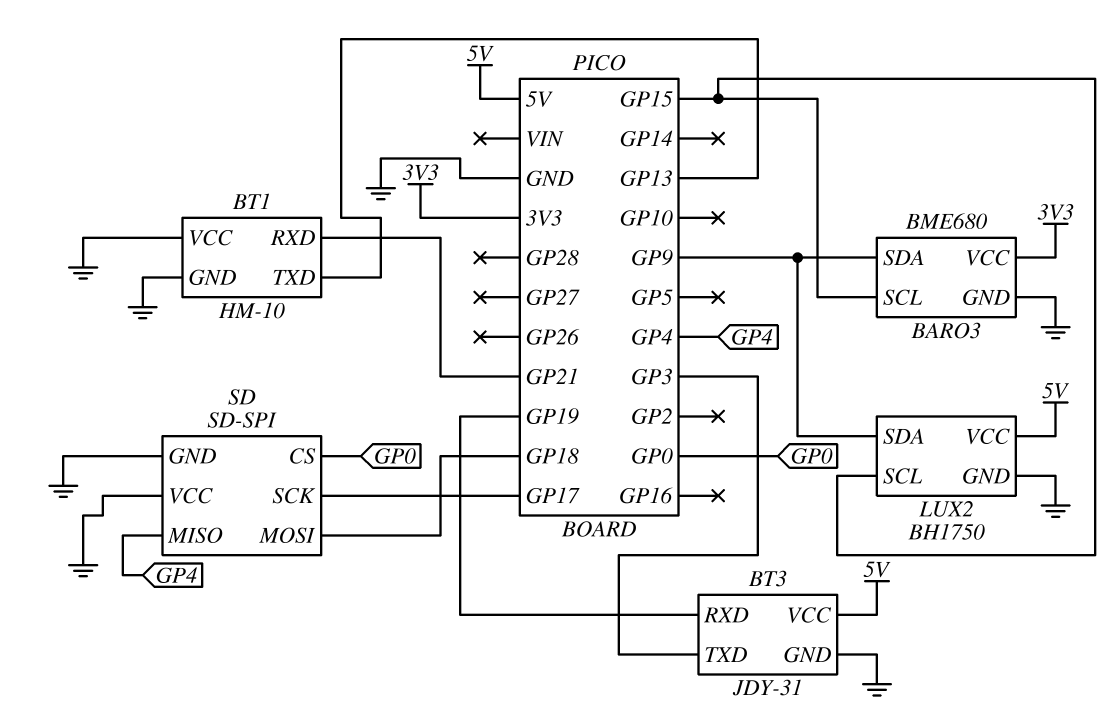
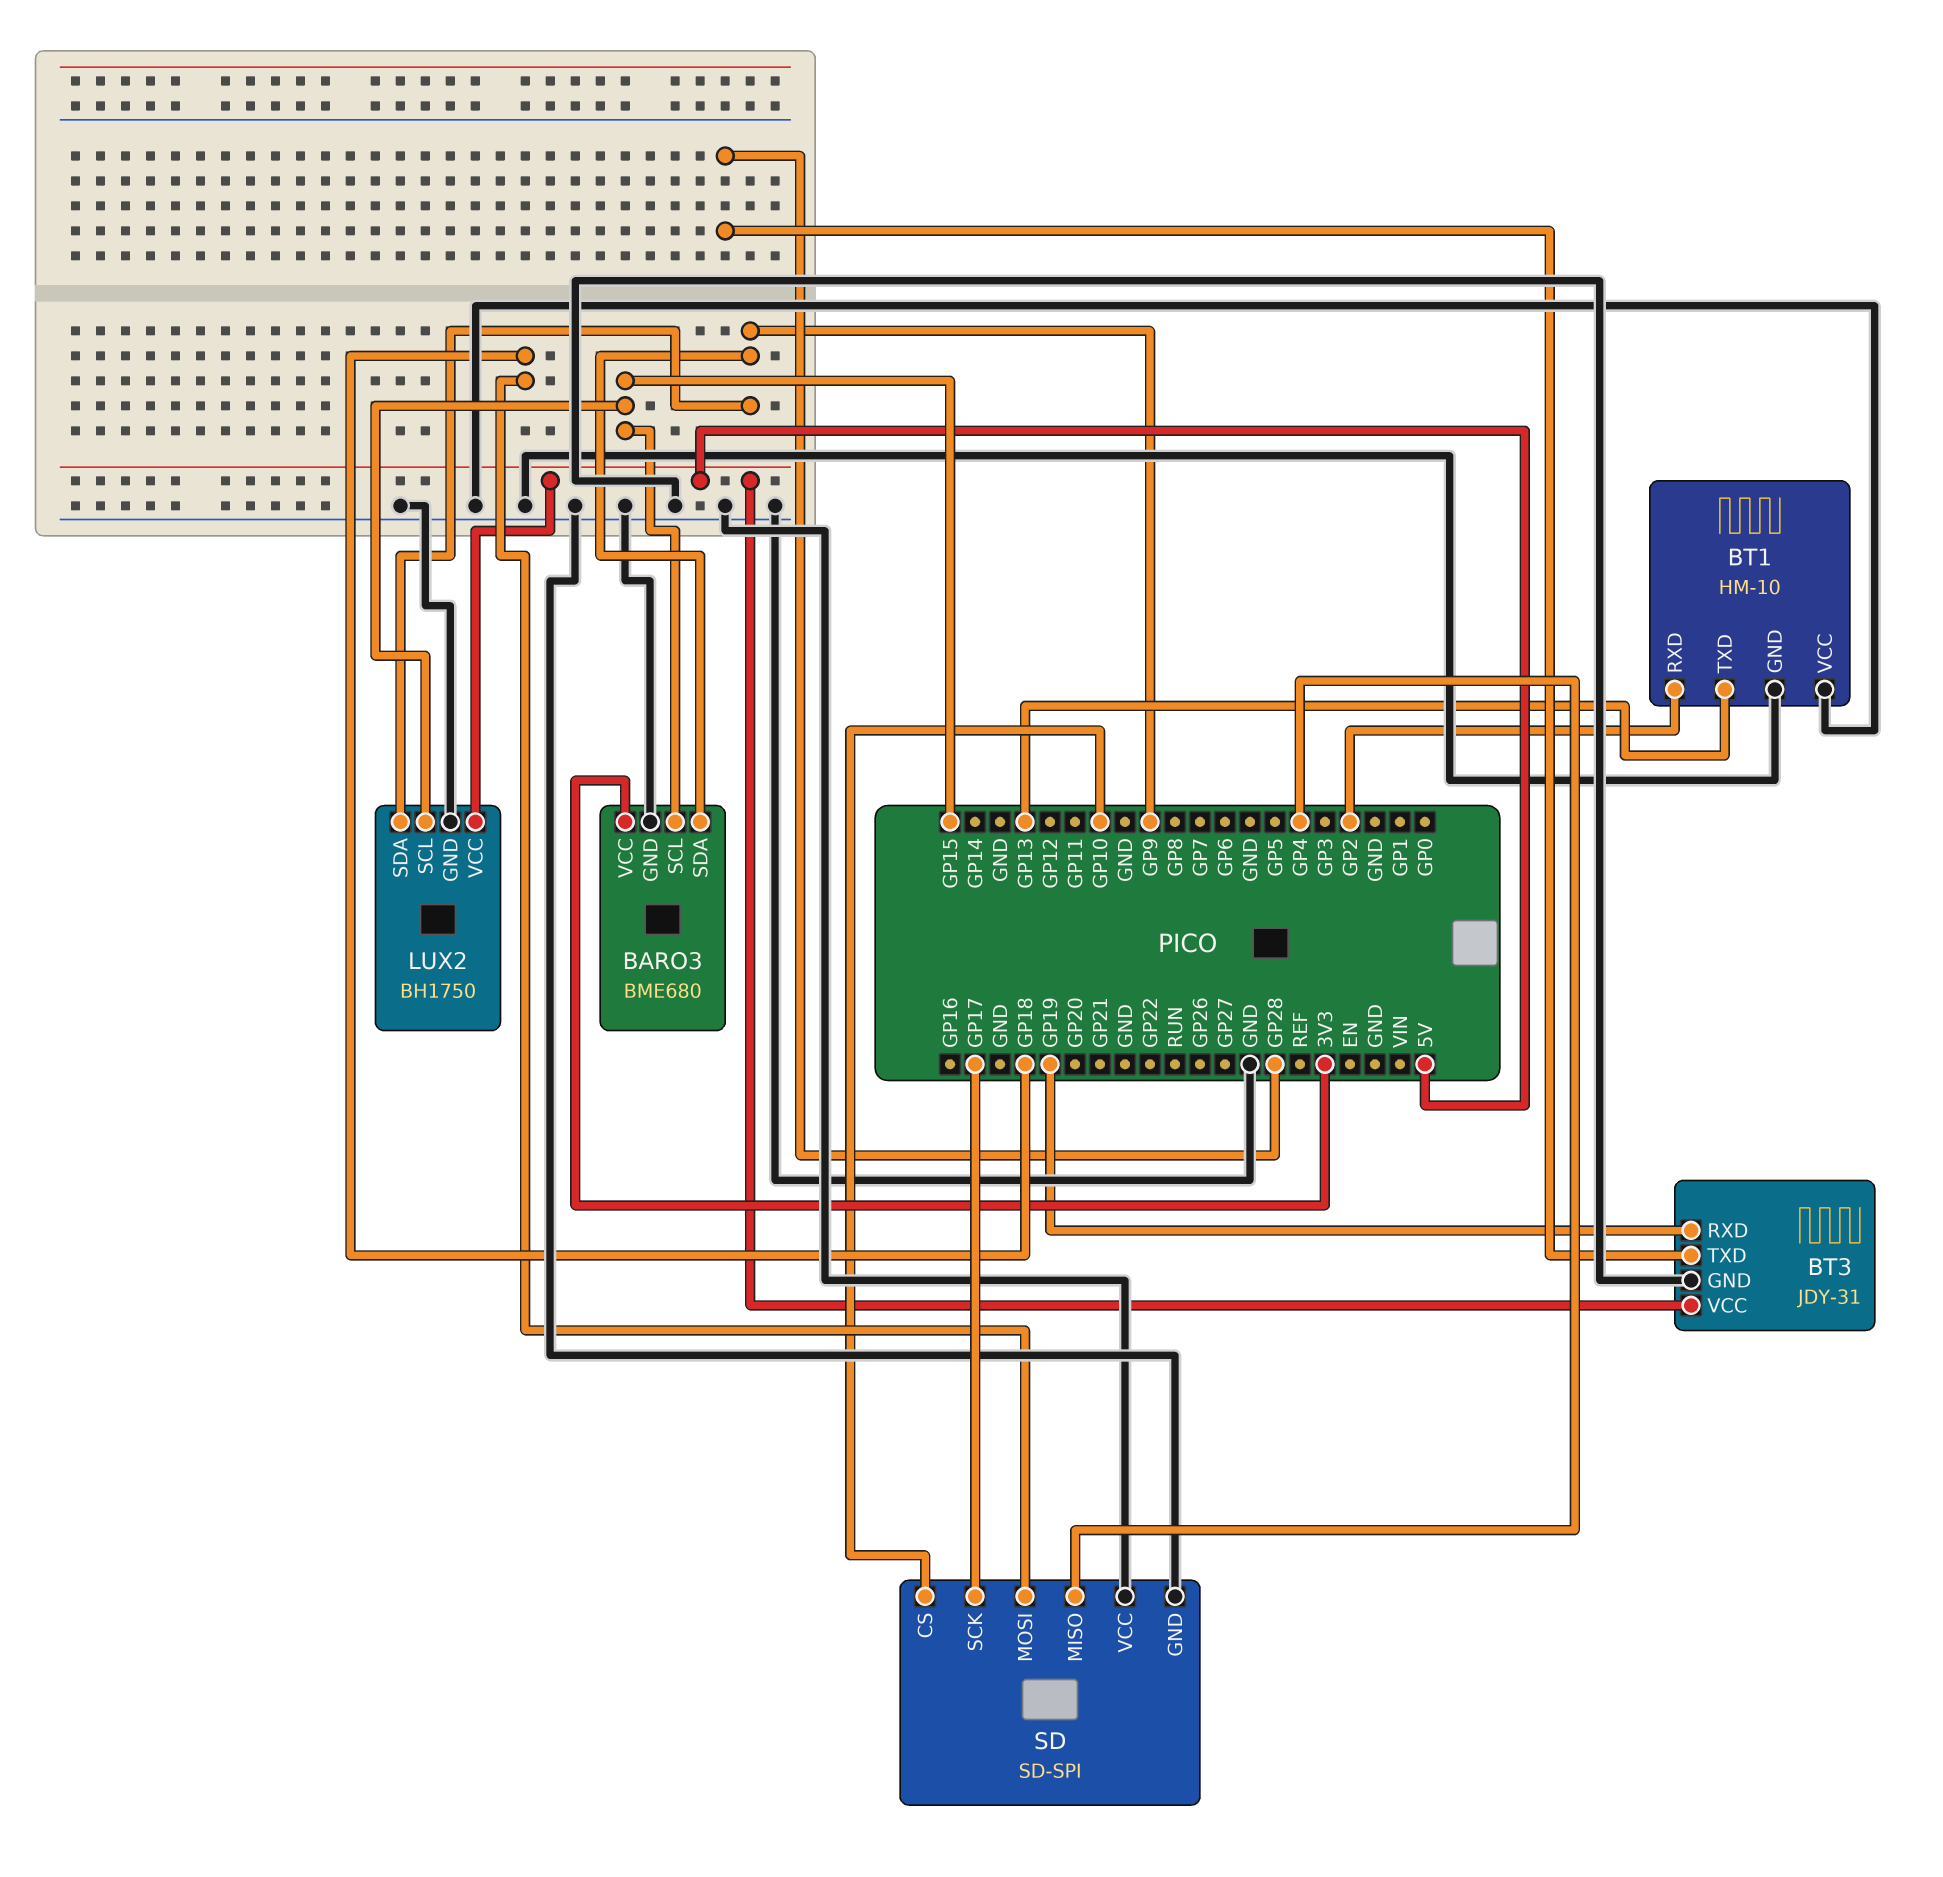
BT1 pin RXD: GP21 -> GP2
BT3 pin TXD: GP3 -> GP28
SD pin CS: GP0 -> GP10

